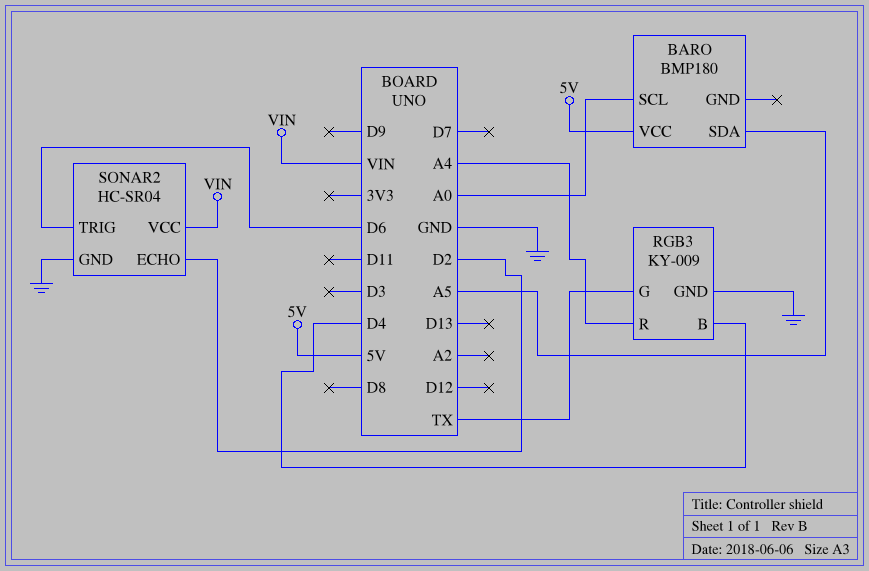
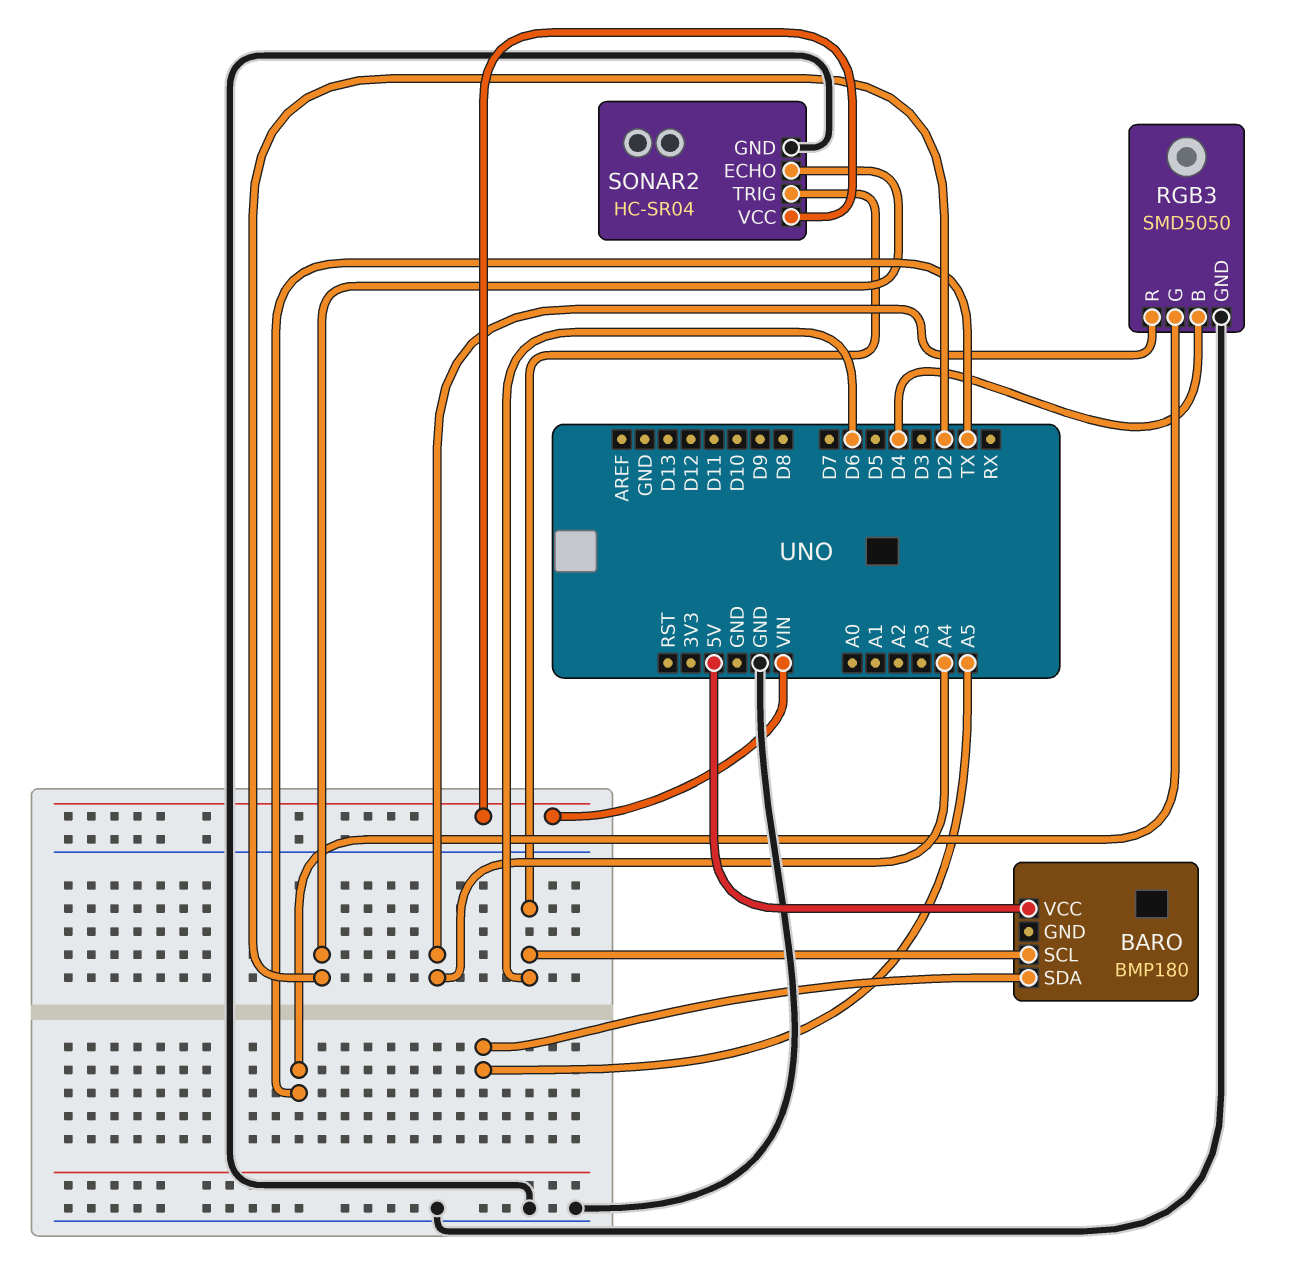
BARO pin SCL: A0 -> D6
RGB3: KY-009 -> SMD5050

